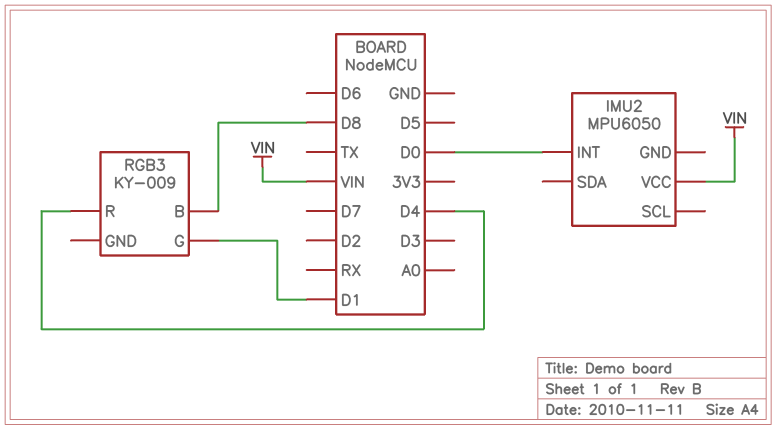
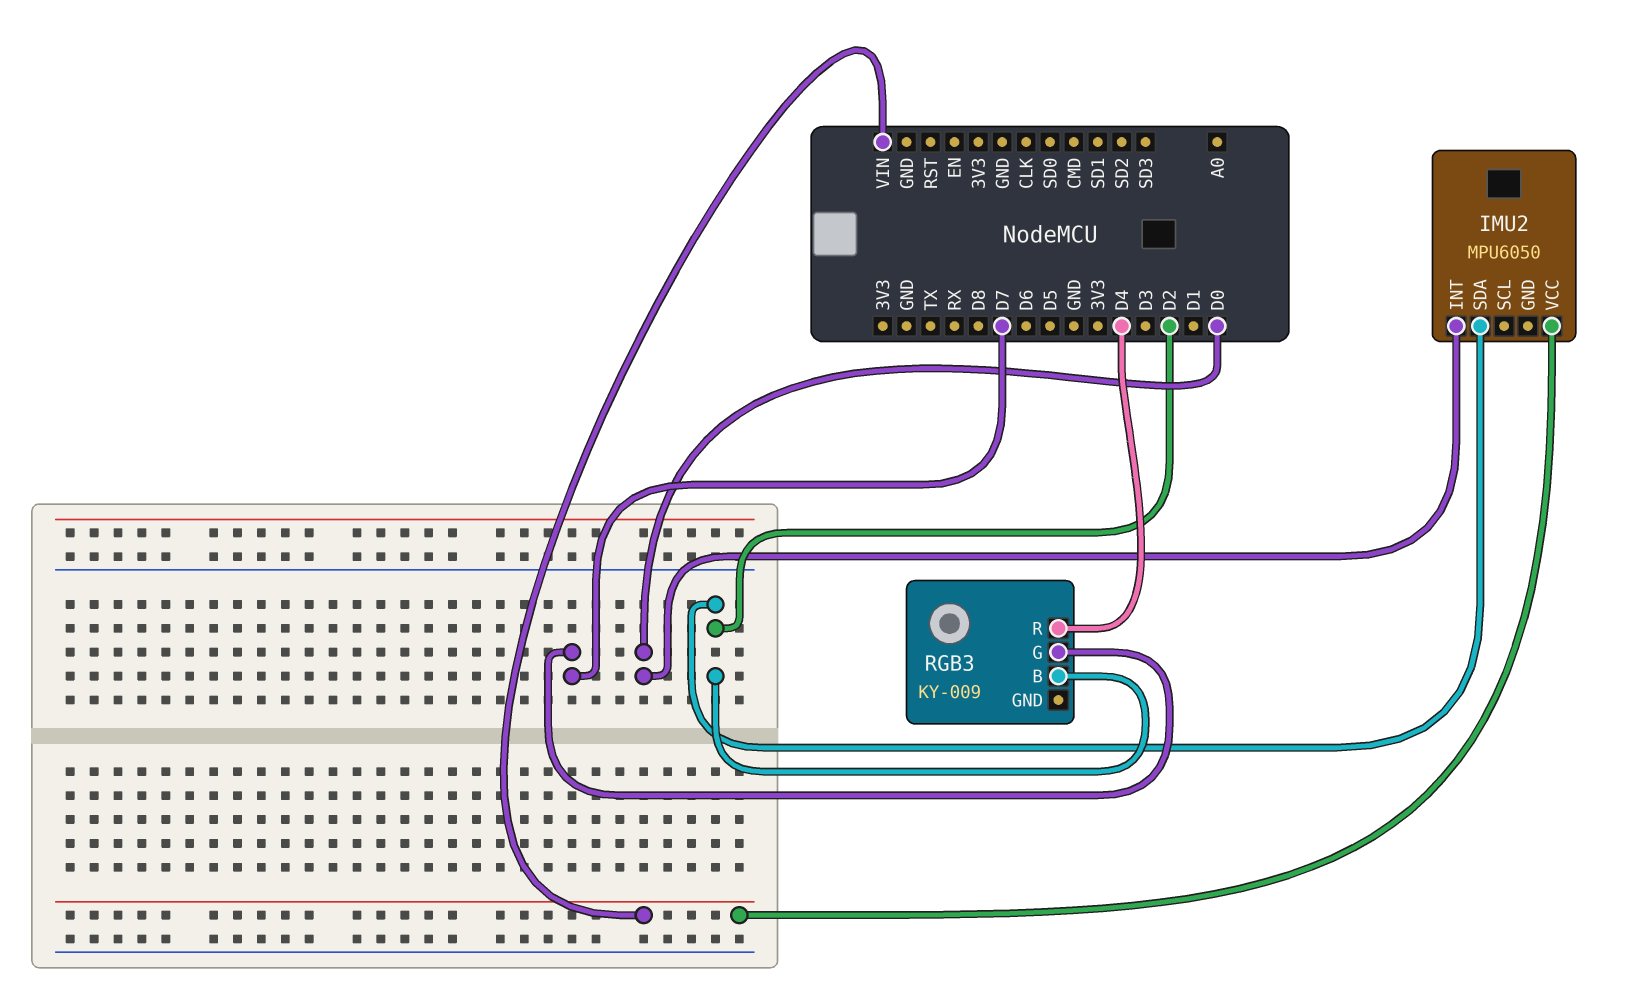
IMU2 pin SDA: none -> D2
RGB3 pin B: D8 -> D2
RGB3 pin G: D1 -> D7

